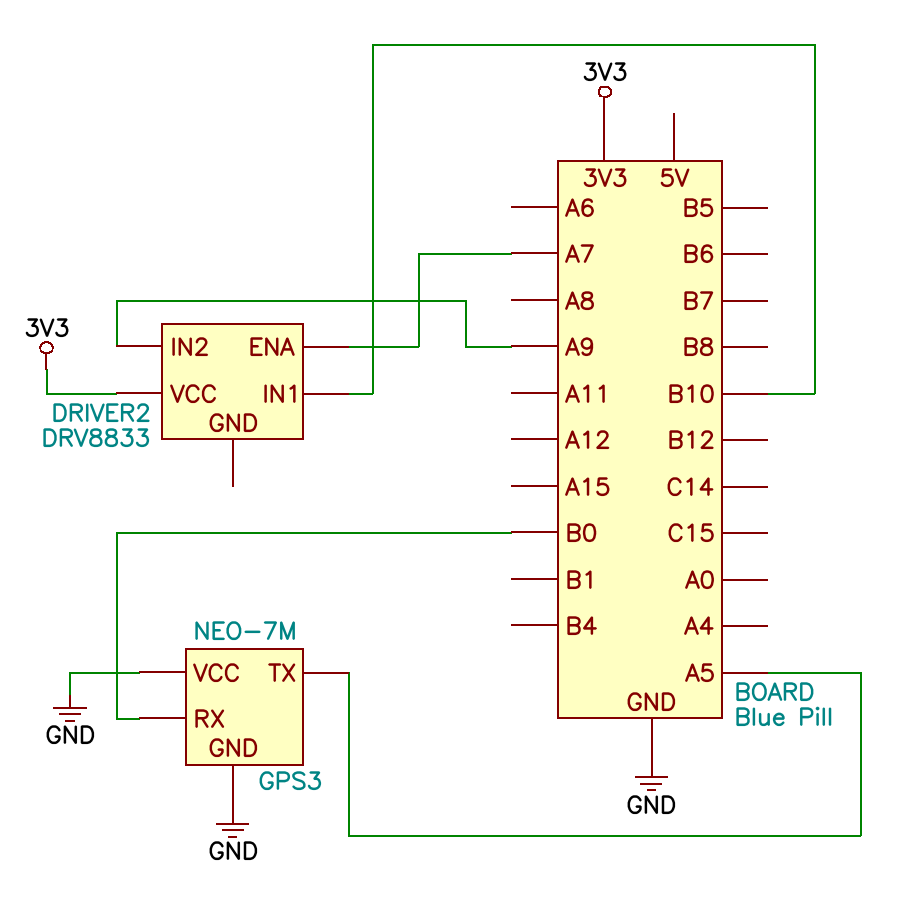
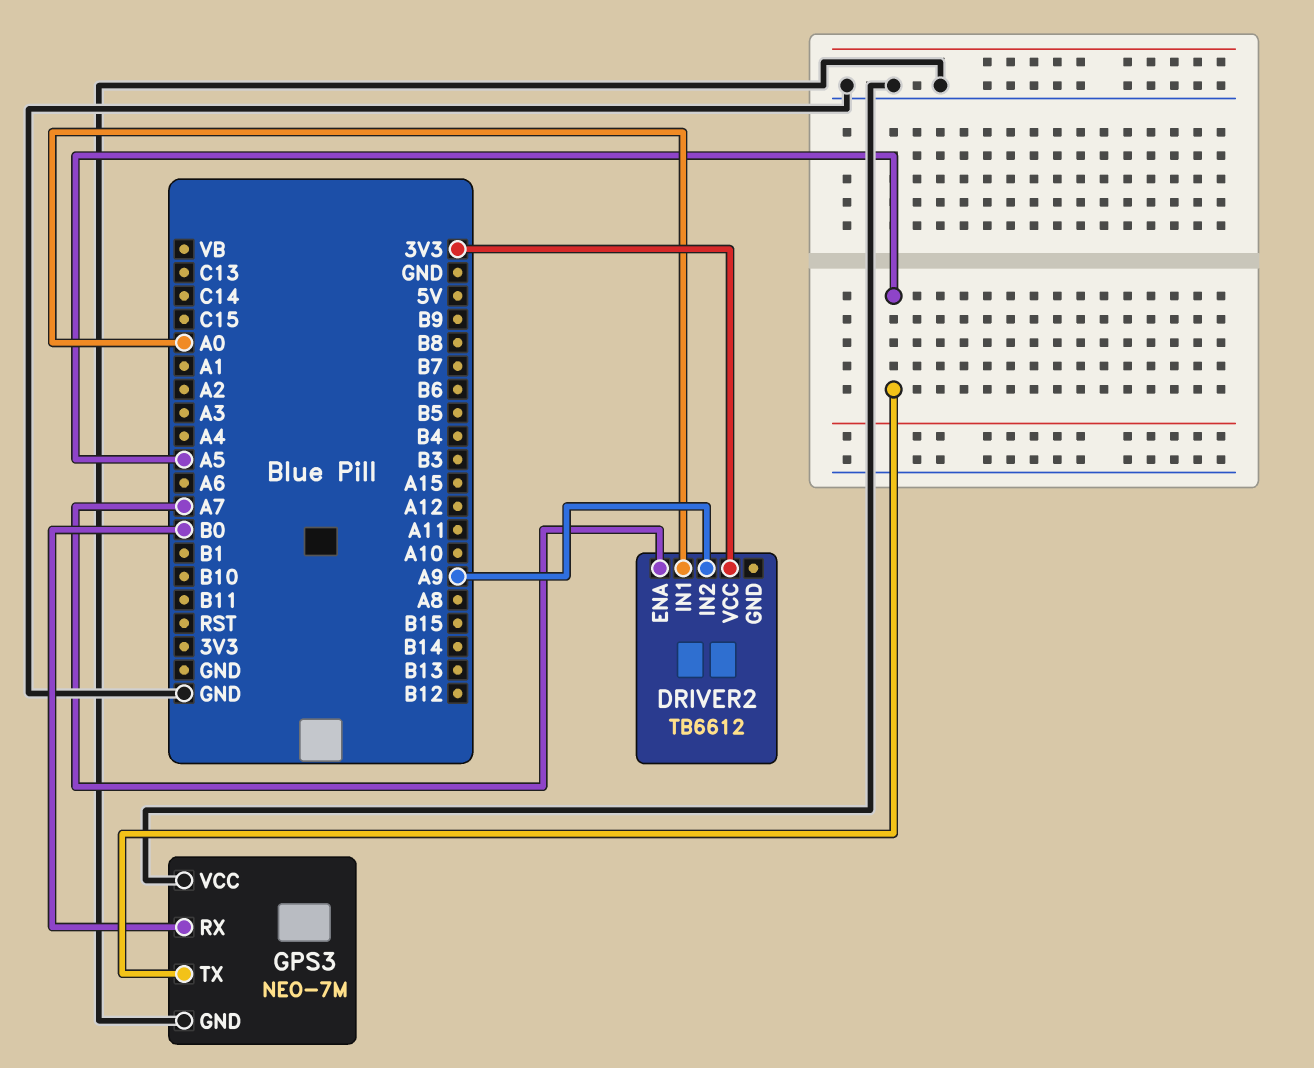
DRIVER2: DRV8833 -> TB6612
DRIVER2 pin IN1: B10 -> A0

